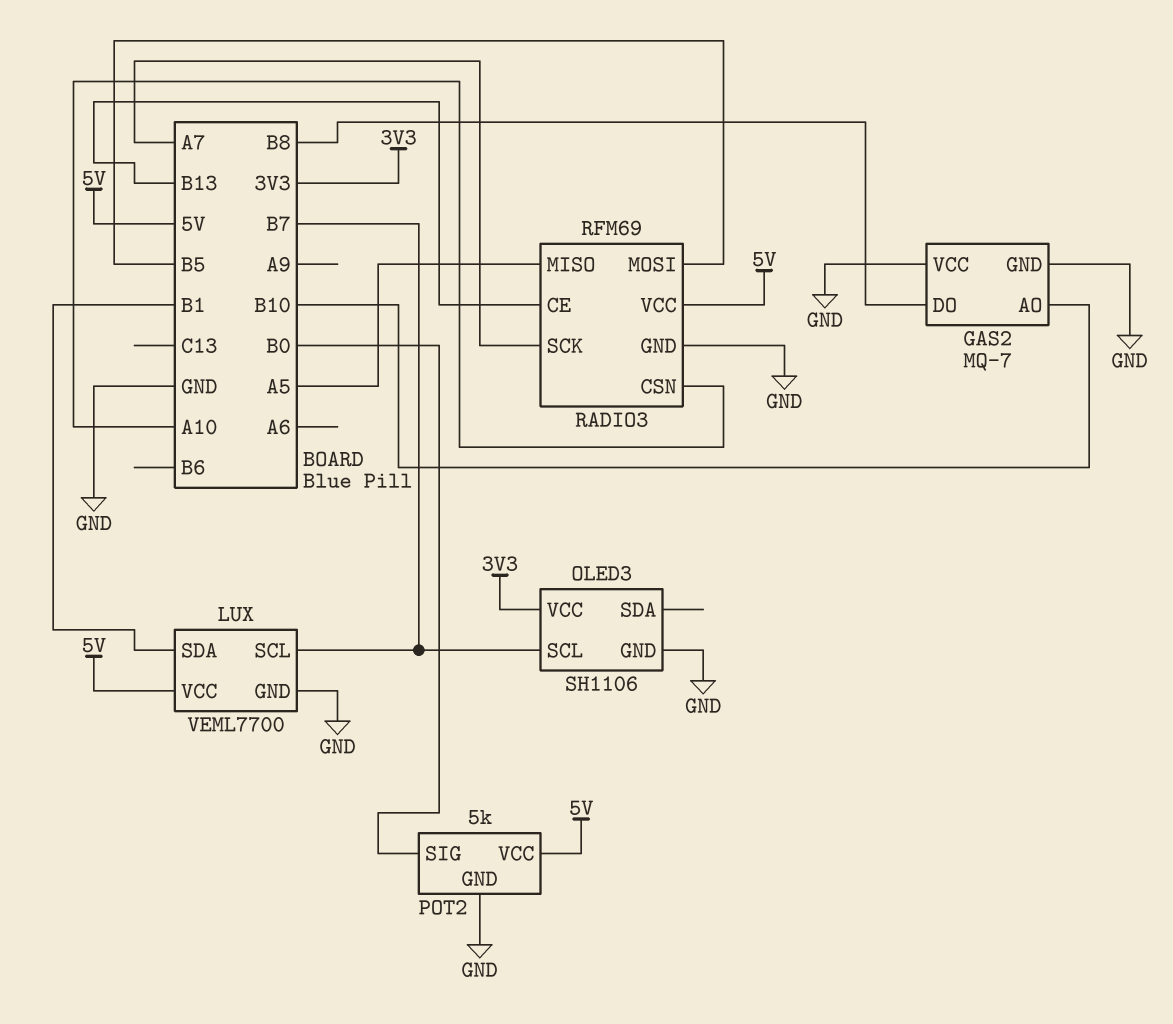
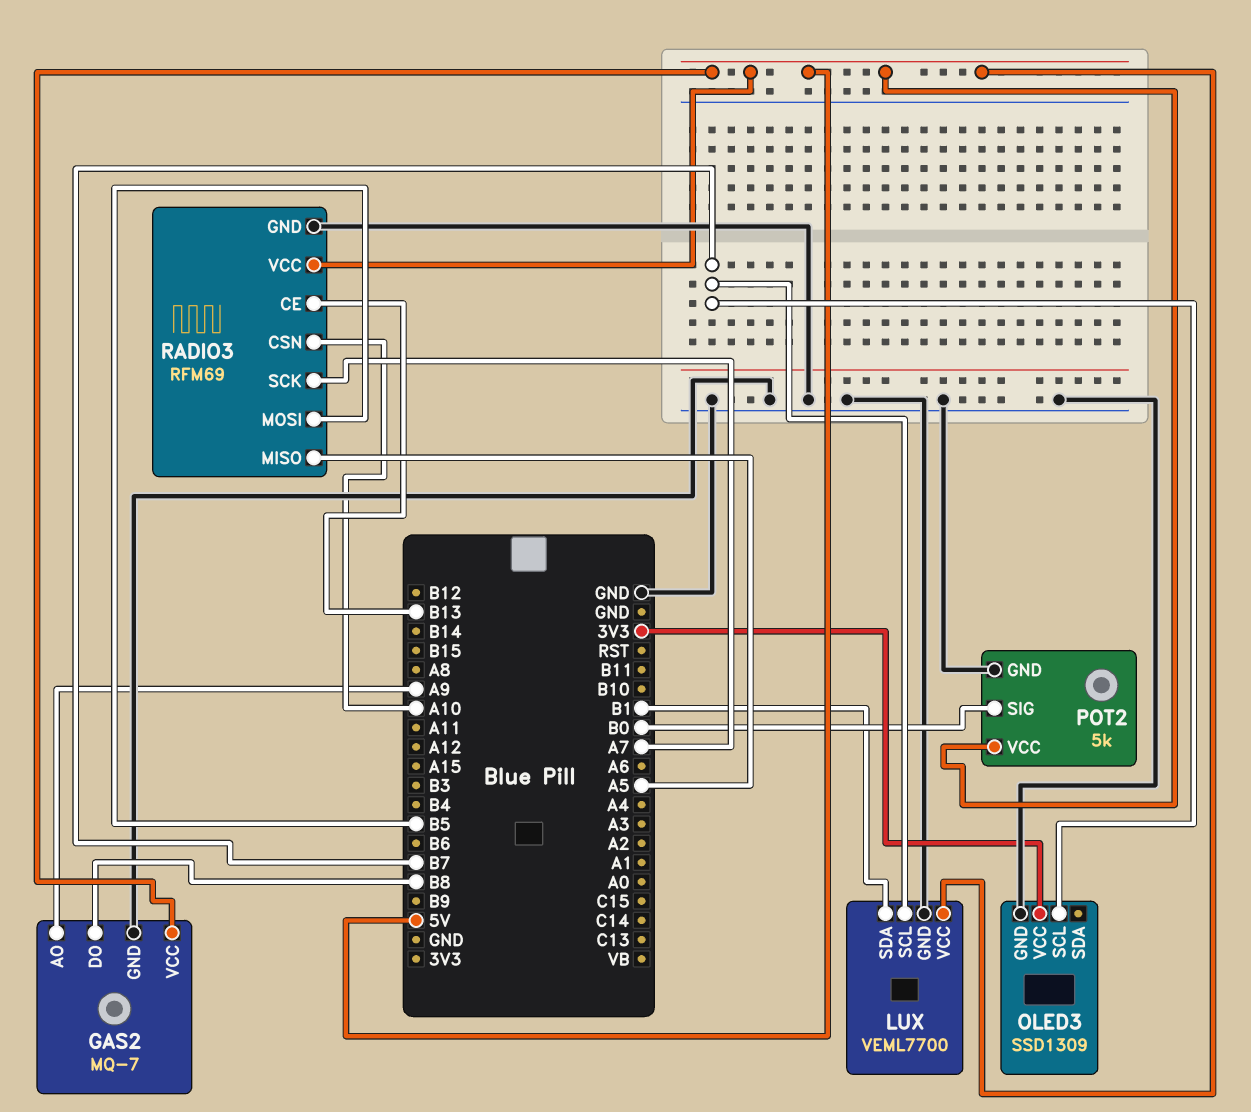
GAS2 pin AO: B10 -> A9
GAS2 pin VCC: GND -> 5V
OLED3: SH1106 -> SSD1309

